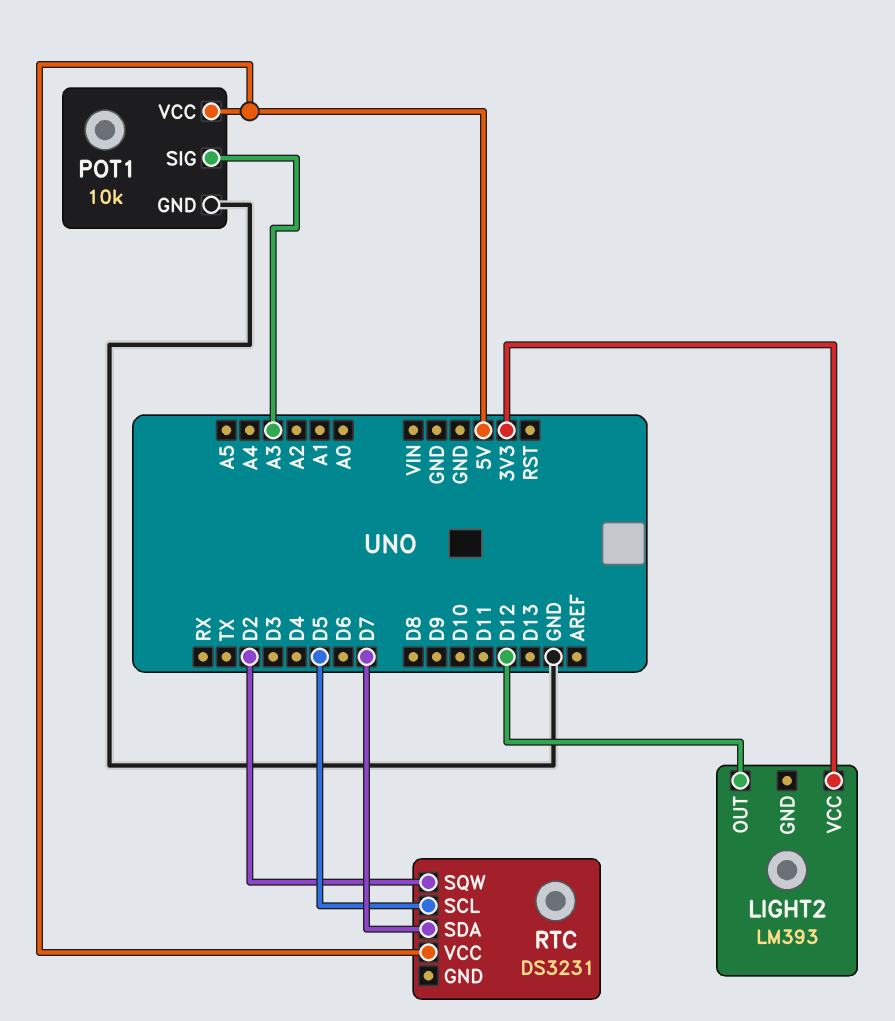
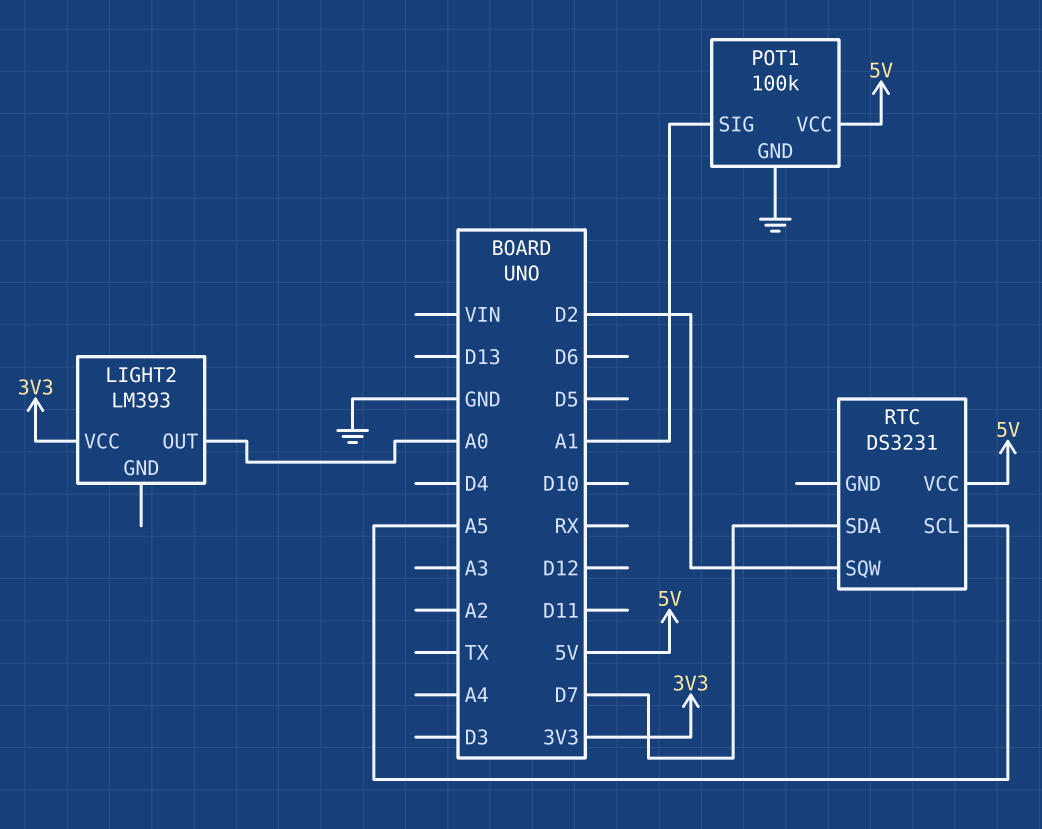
LIGHT2 pin OUT: D12 -> A0
POT1: 10k -> 100k
POT1 pin SIG: A3 -> A1
RTC pin SCL: D5 -> A5

